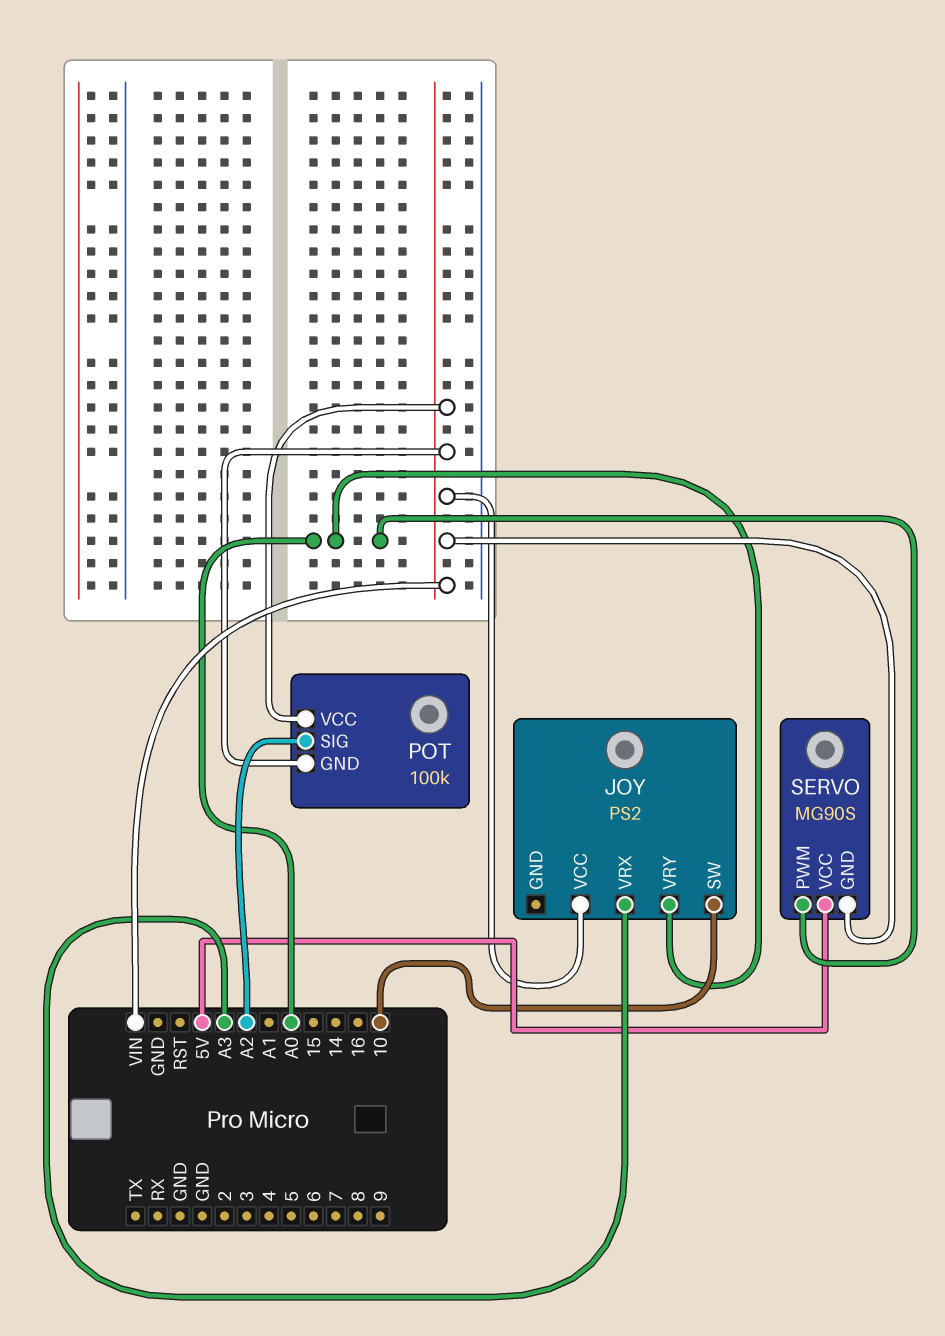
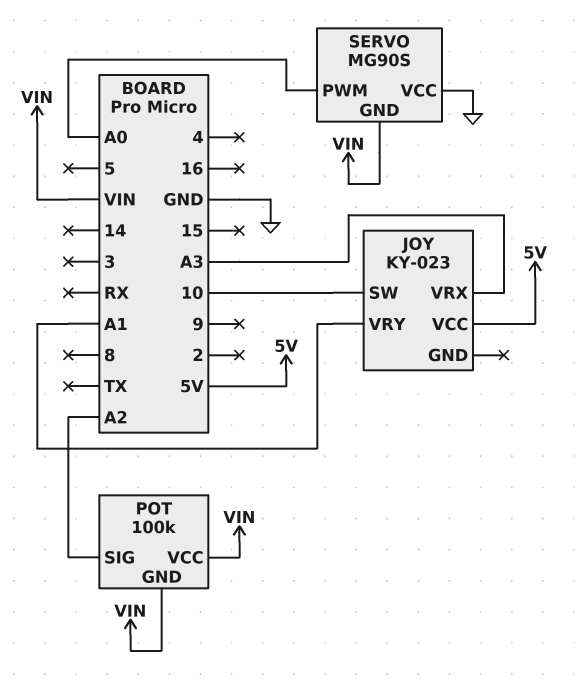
JOY: PS2 -> KY-023
JOY pin VCC: VIN -> 5V
JOY pin VRY: A0 -> A1
SERVO pin VCC: 5V -> GND

